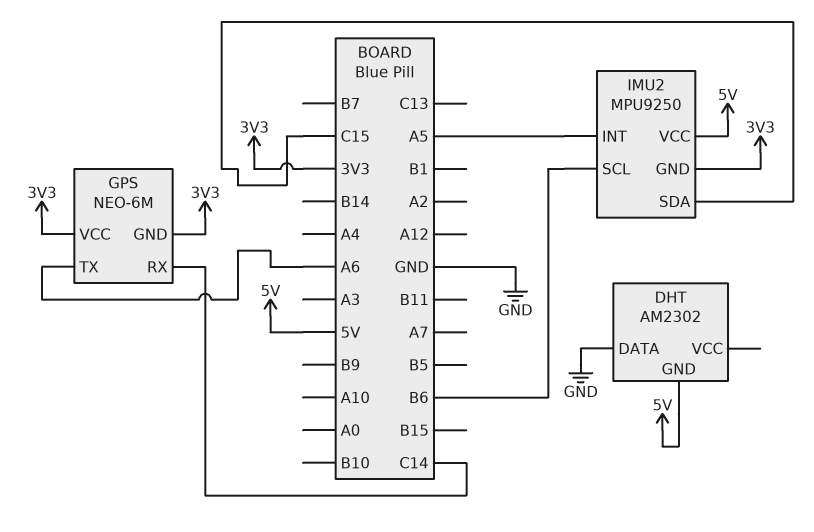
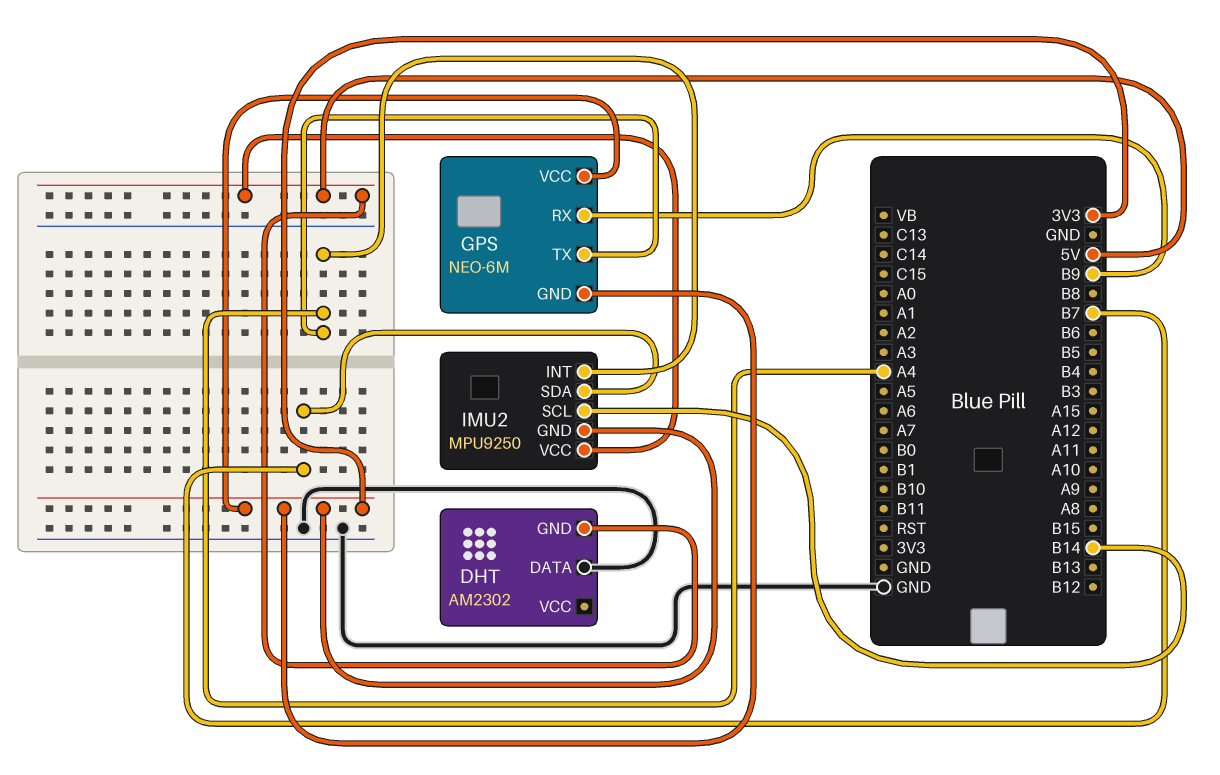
GPS pin RX: C14 -> B9
GPS pin TX: A6 -> A4
IMU2 pin INT: A5 -> A4
IMU2 pin SCL: B6 -> B14
IMU2 pin SDA: C15 -> B7

